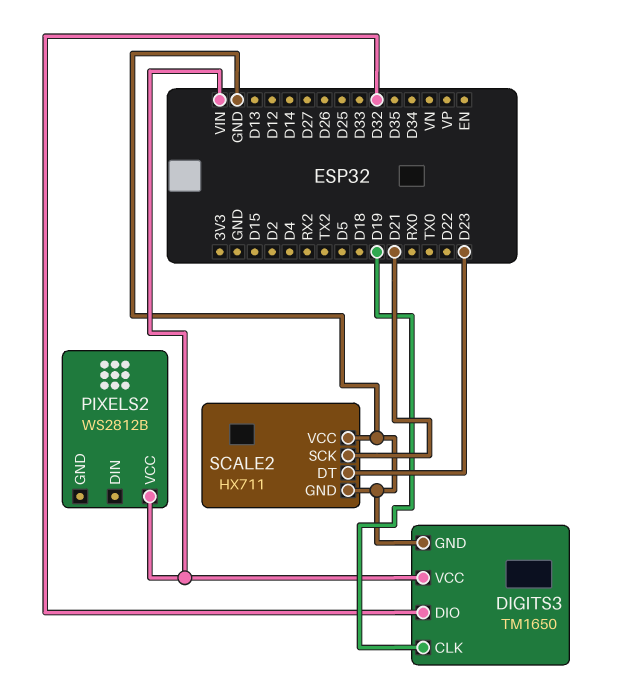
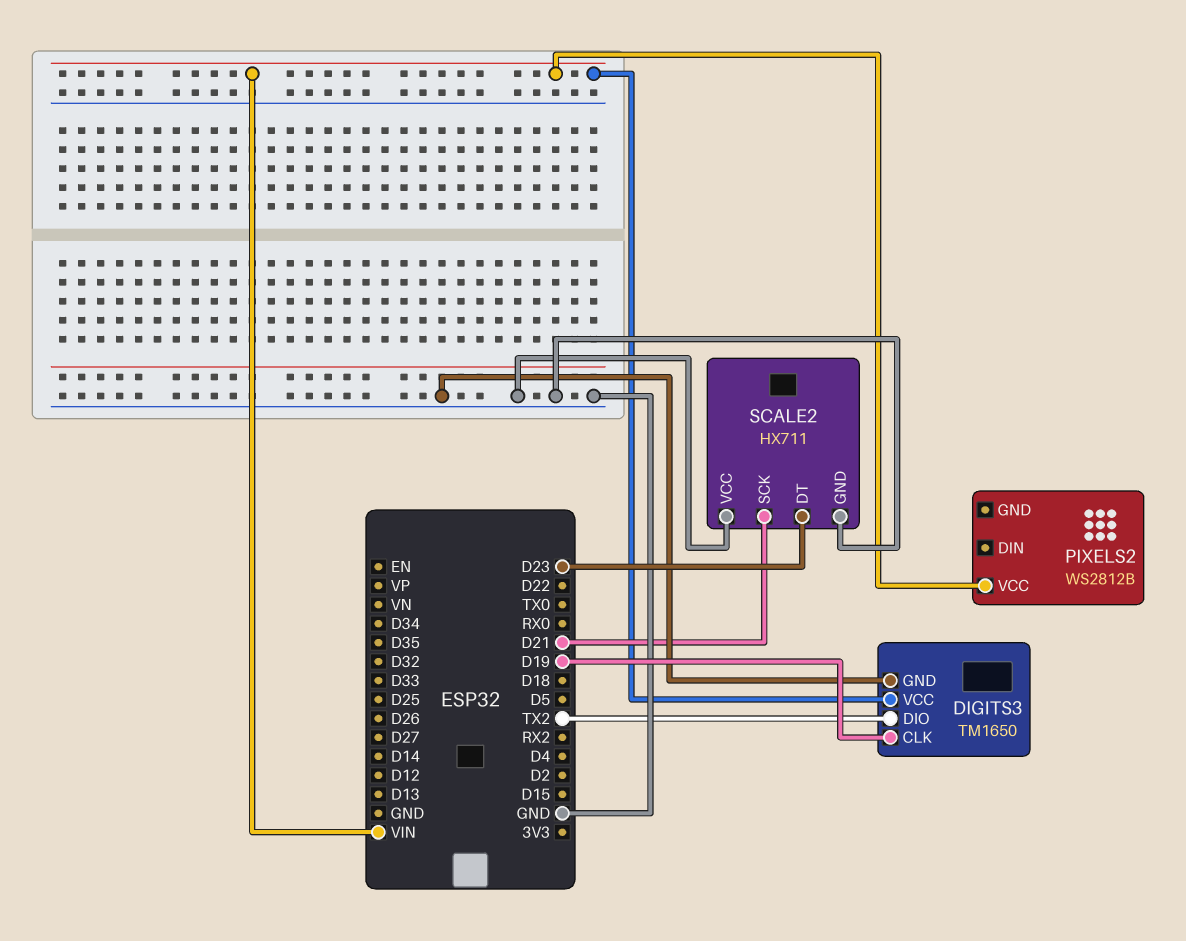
DIGITS3 pin DIO: D32 -> TX2

